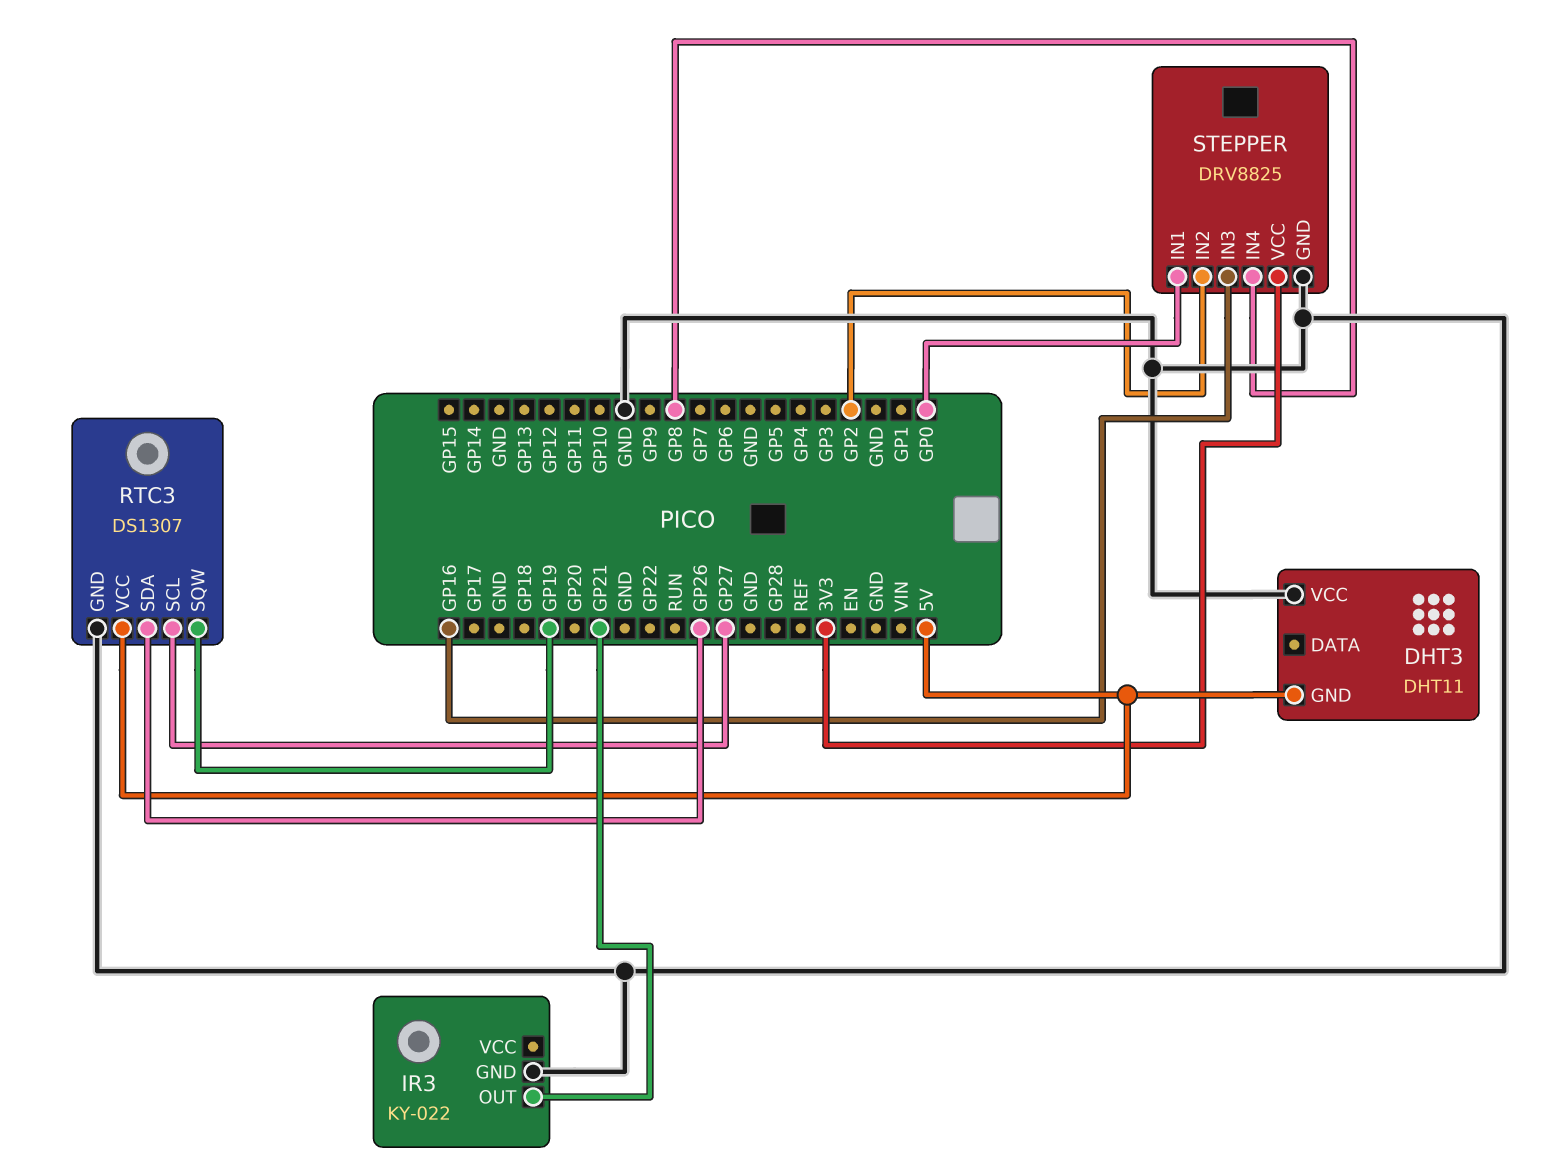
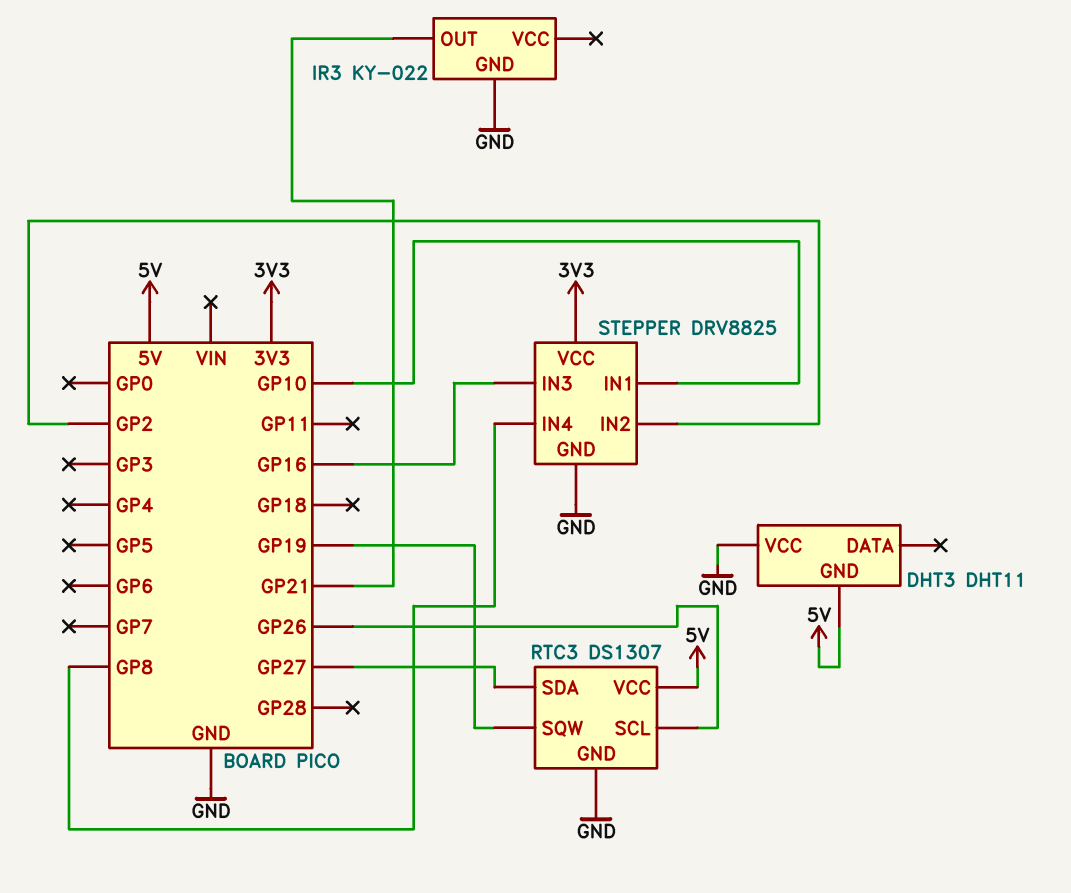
RTC3 pin SCL: GP27 -> GP26
RTC3 pin SDA: GP26 -> GP27
STEPPER pin IN1: GP0 -> GP10

